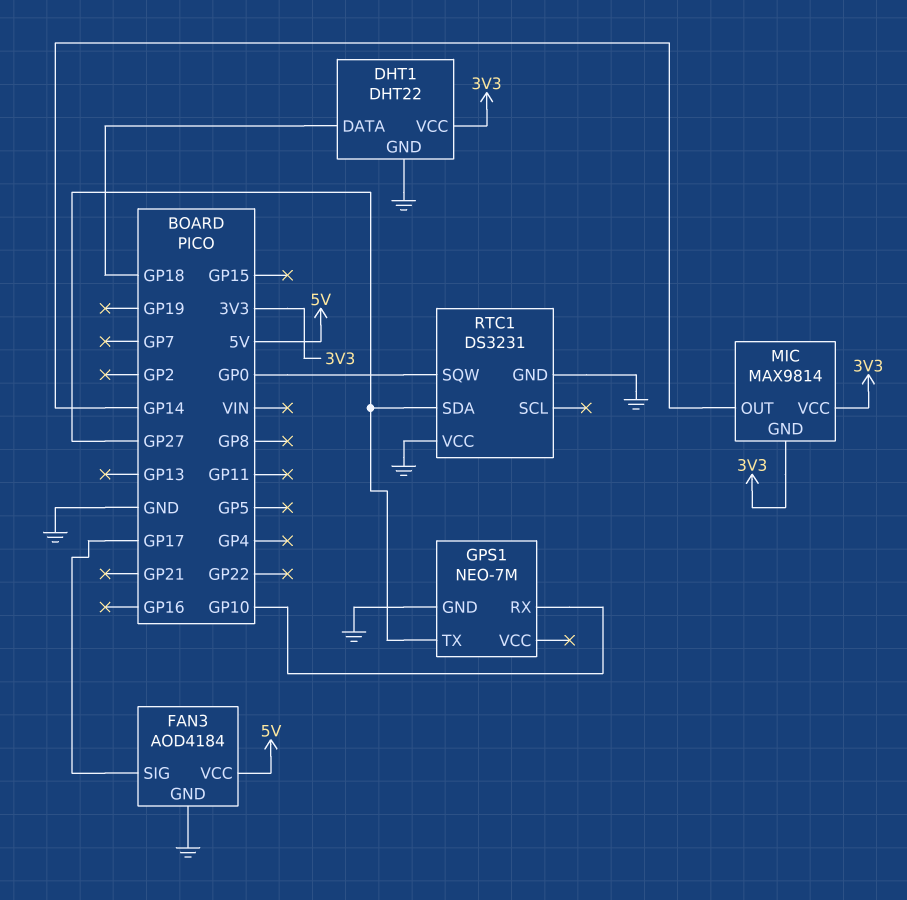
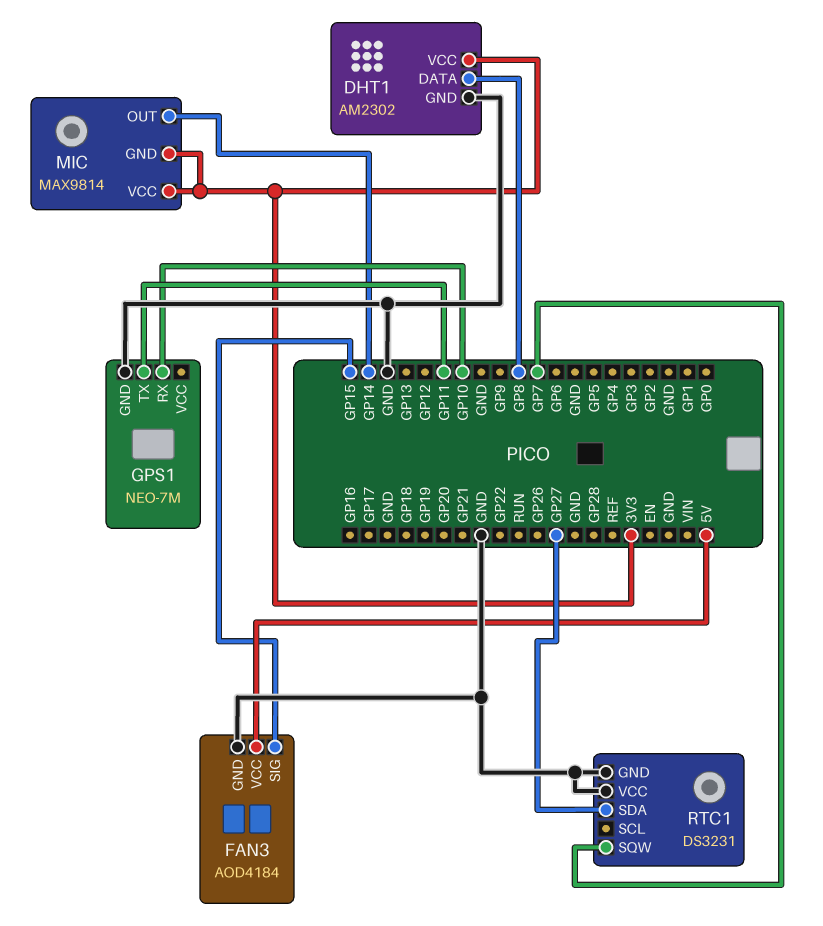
DHT1: DHT22 -> AM2302
DHT1 pin DATA: GP18 -> GP8
FAN3 pin SIG: GP17 -> GP15
GPS1 pin TX: GP27 -> GP11
RTC1 pin SQW: GP0 -> GP7

